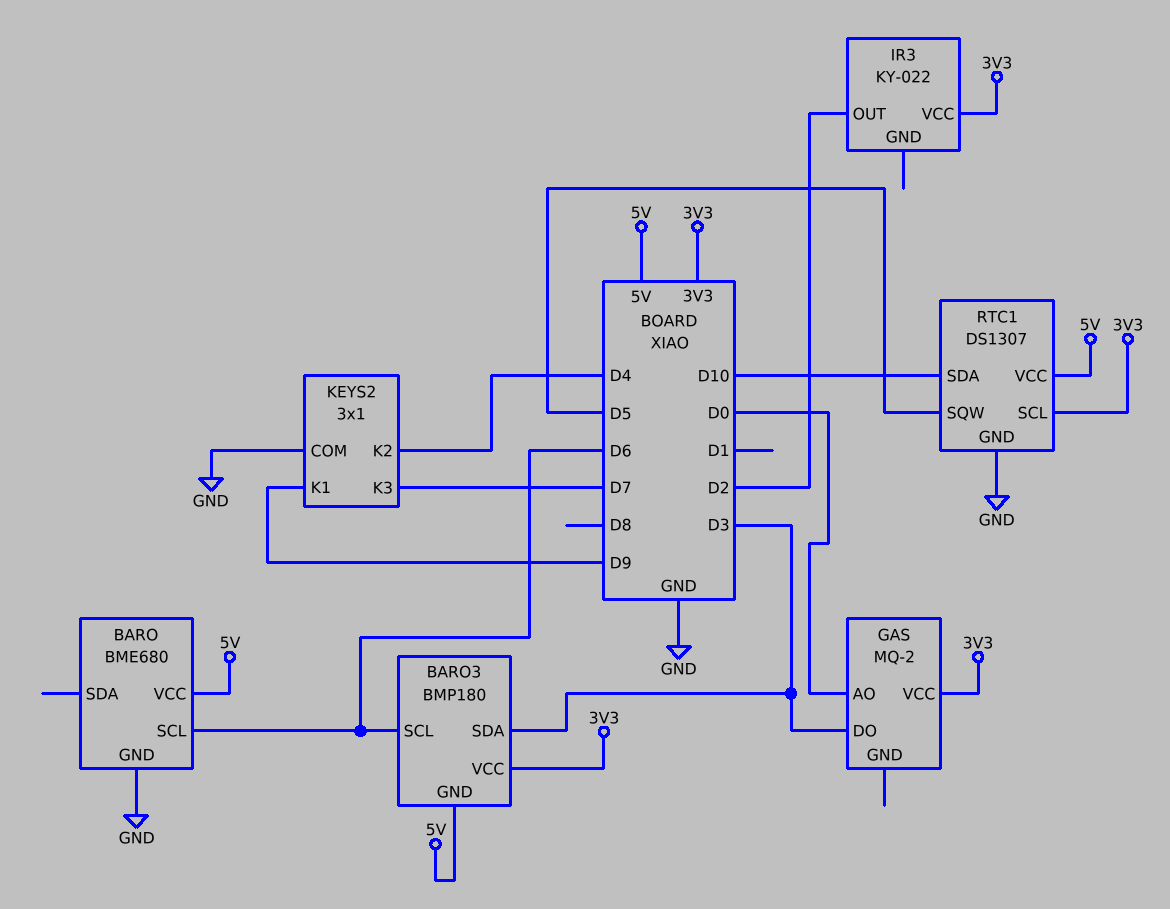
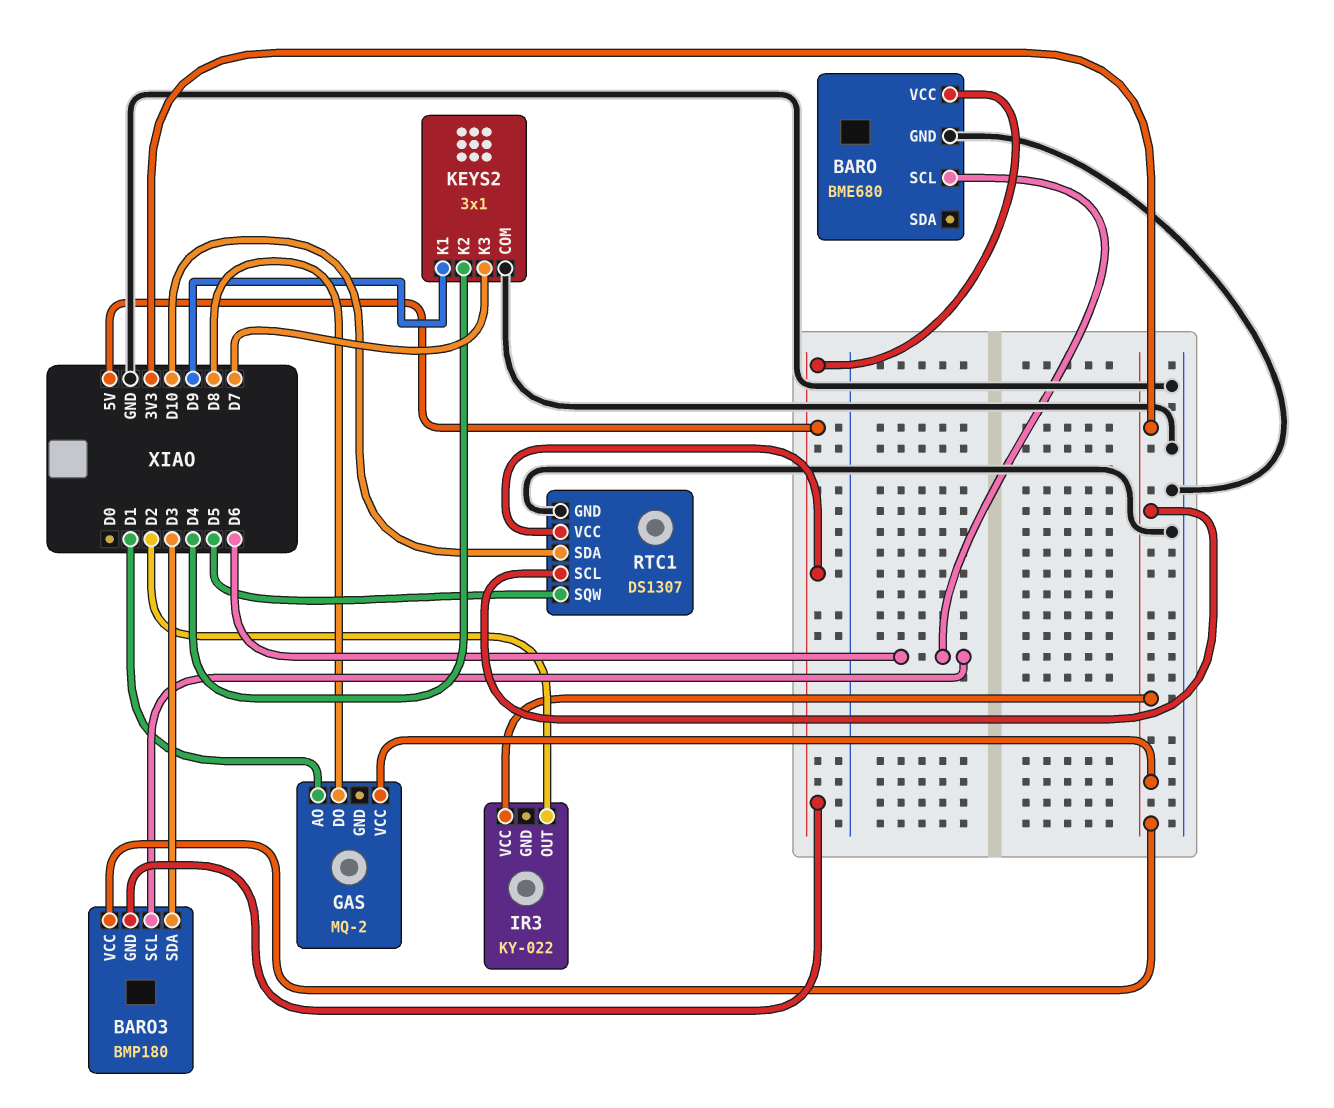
GAS pin AO: D0 -> D1
GAS pin DO: D3 -> D8

